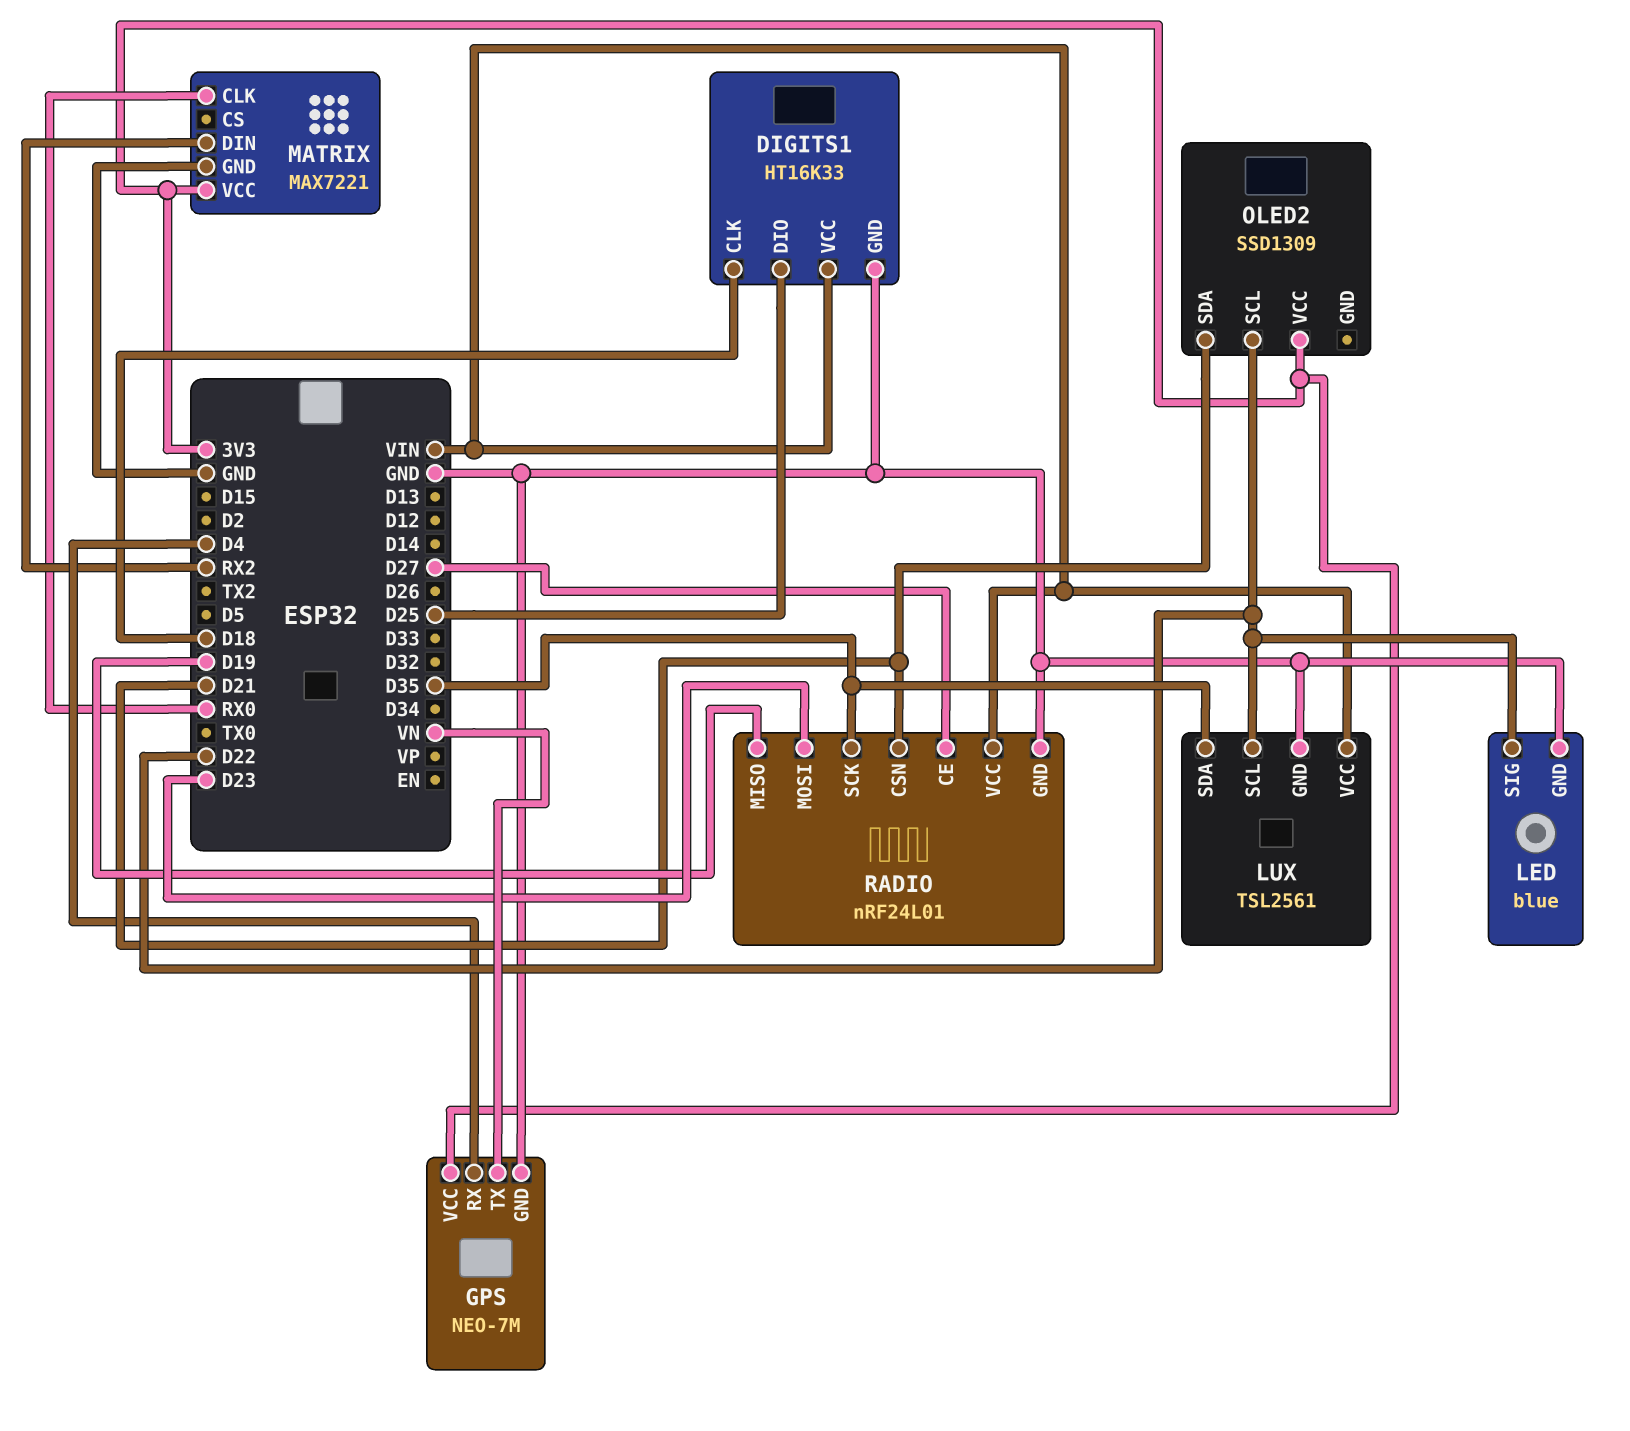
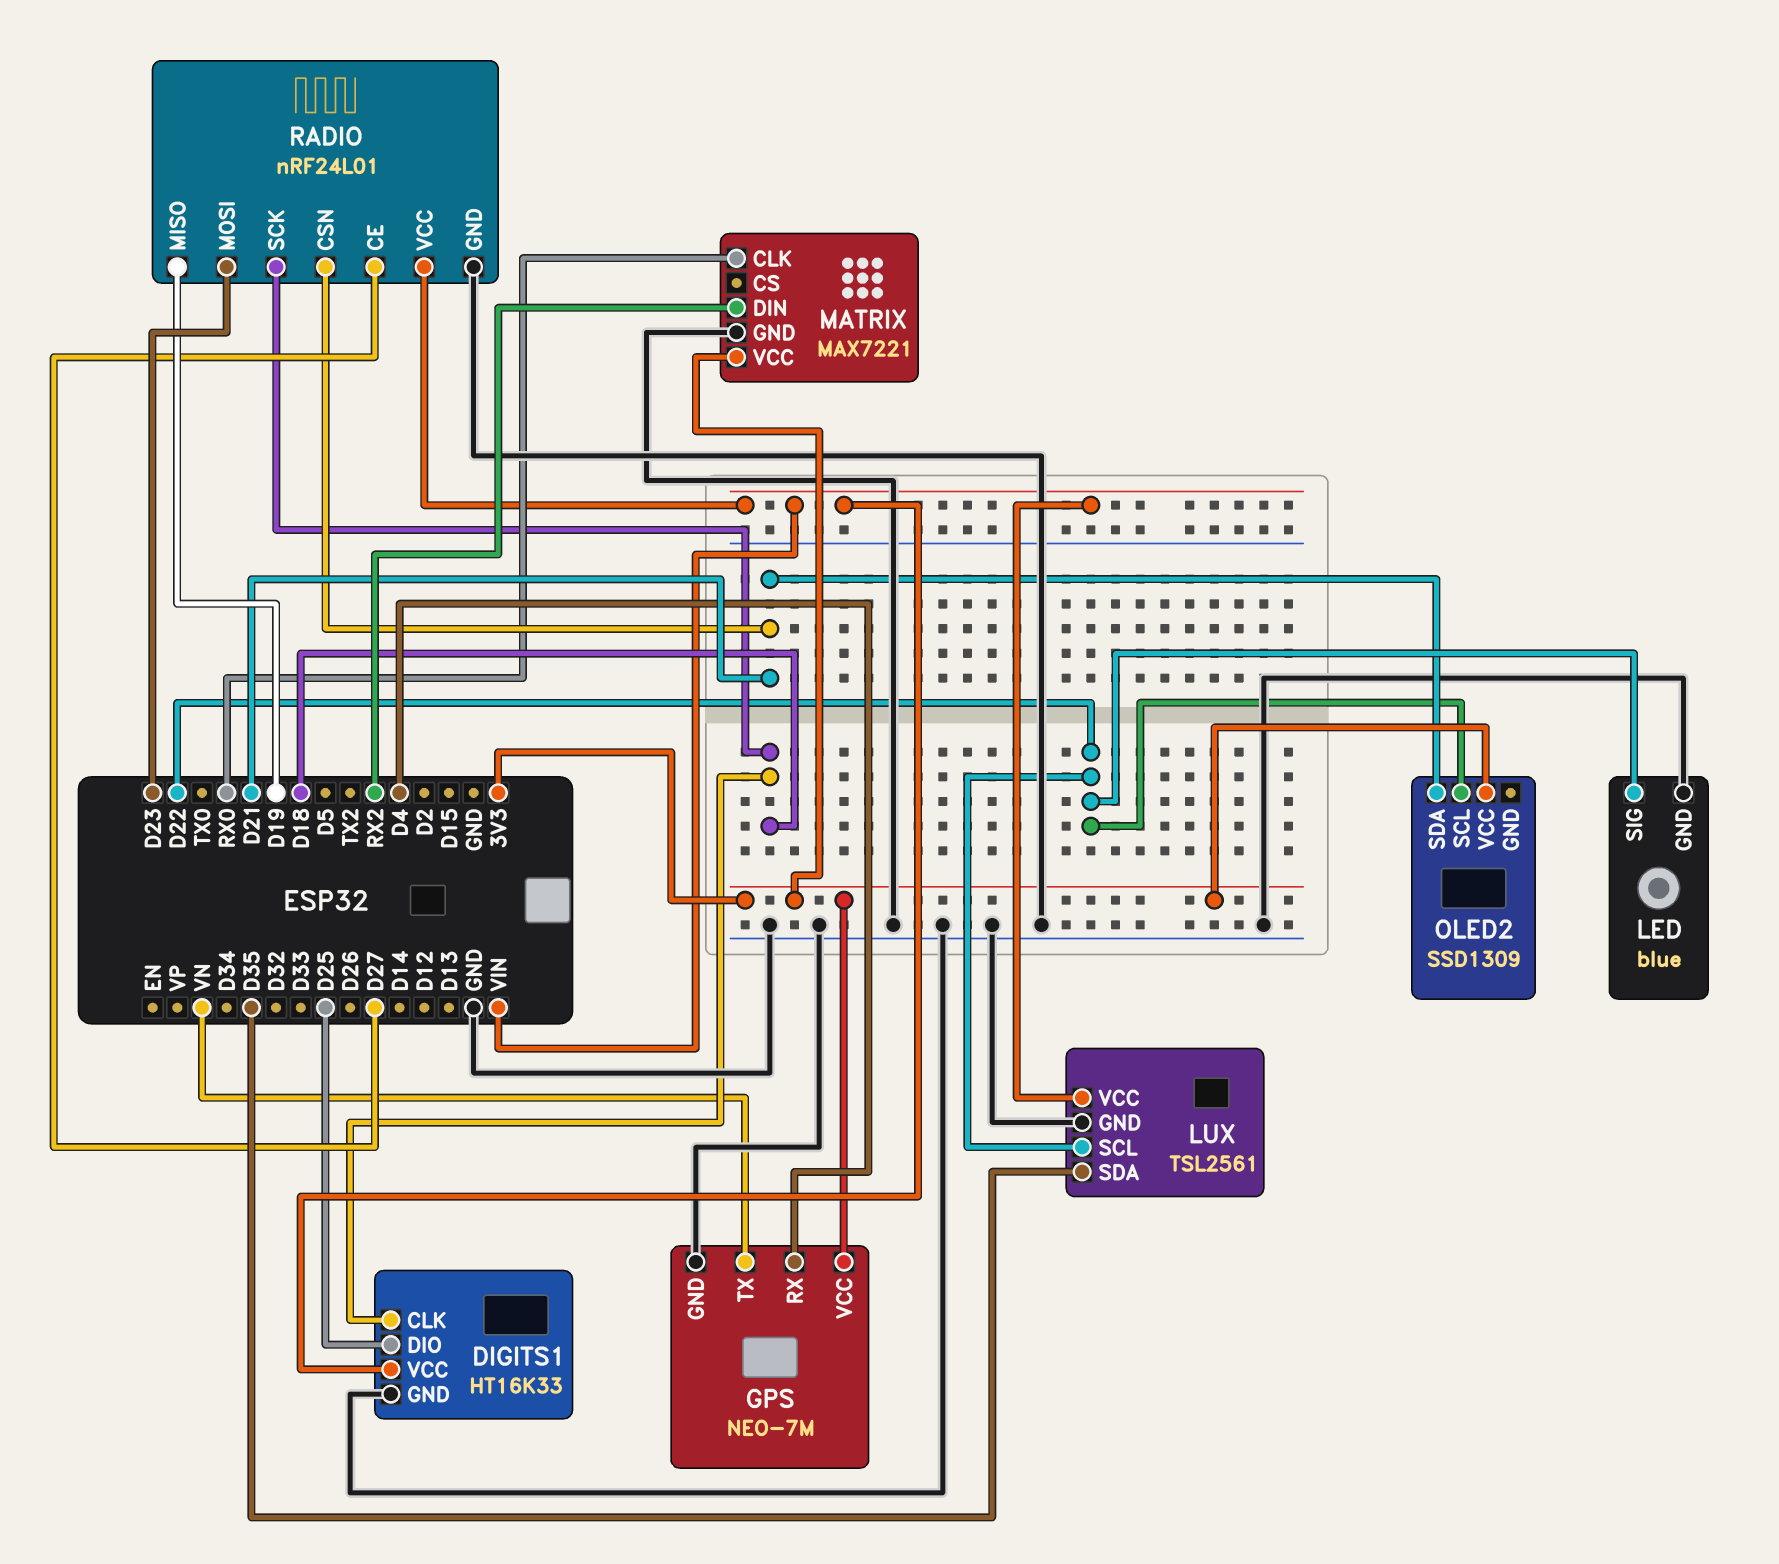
RADIO pin SCK: D35 -> D18

